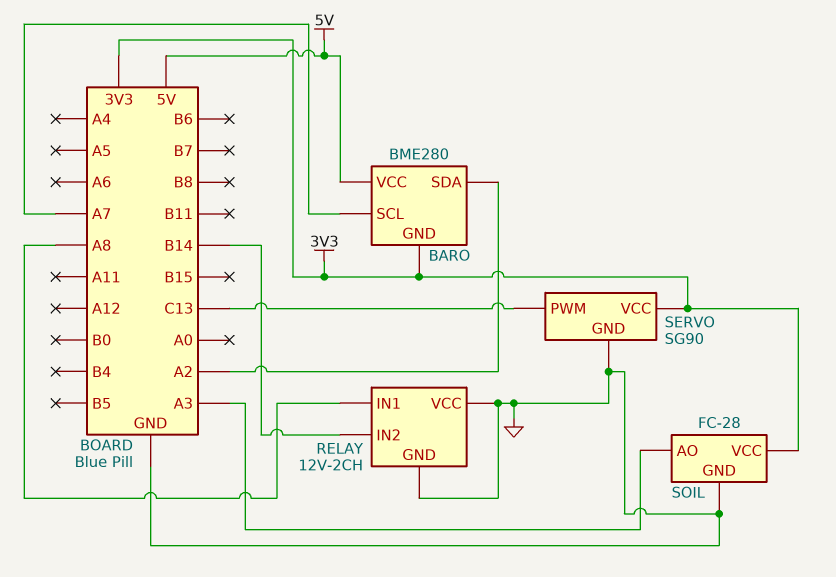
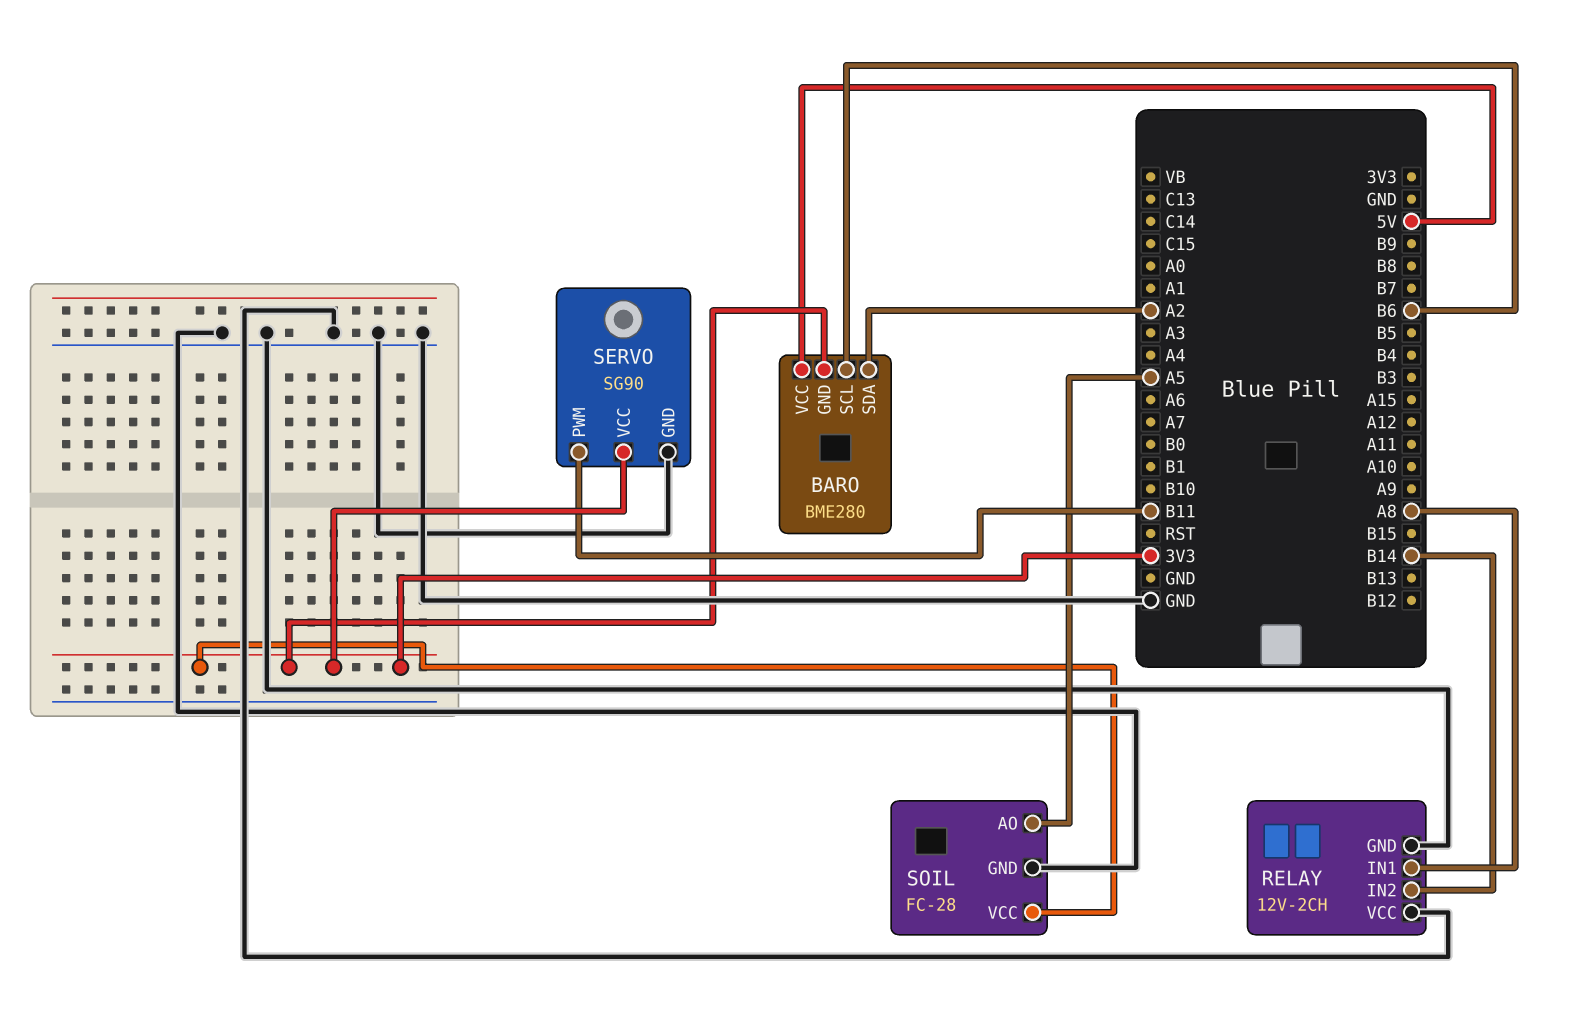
BARO pin SCL: A7 -> B6
SERVO pin PWM: C13 -> B11
SOIL pin AO: A3 -> A5

